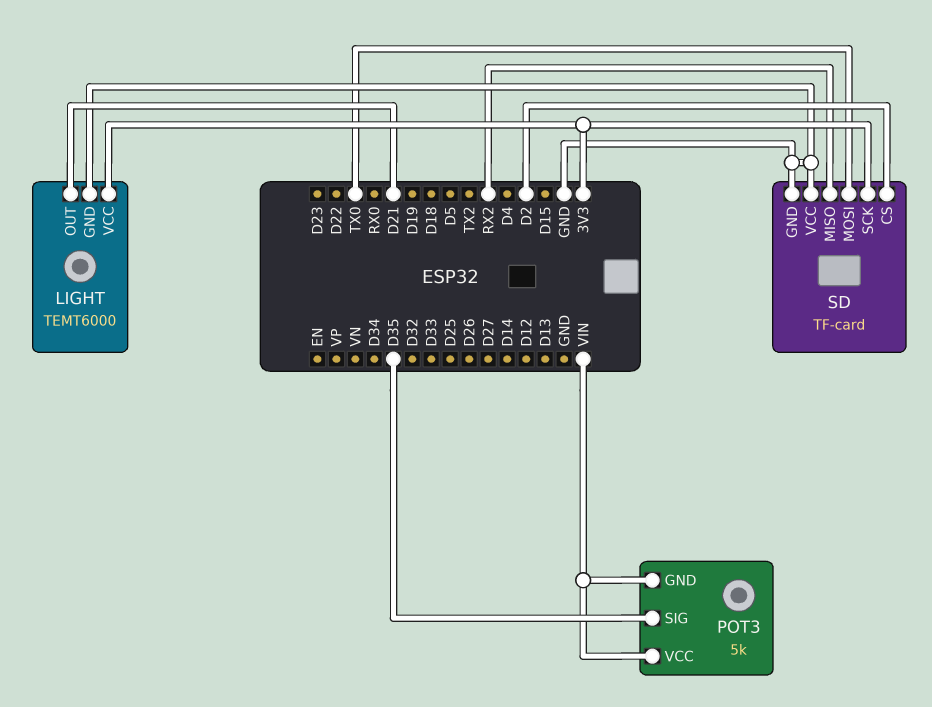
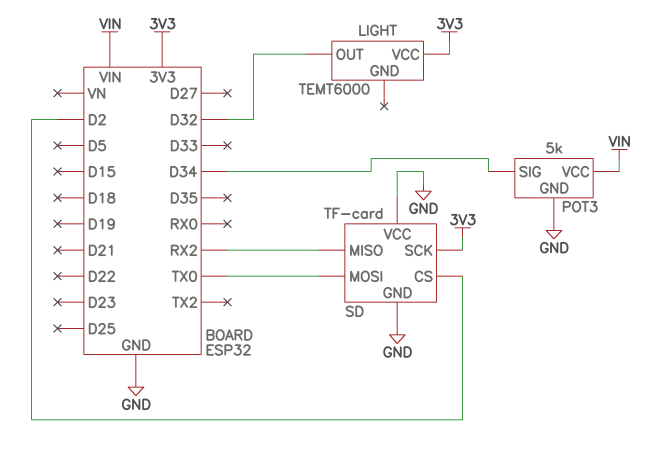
LIGHT pin GND: GND -> none
LIGHT pin OUT: D21 -> D32
POT3 pin GND: VIN -> GND
POT3 pin SIG: D35 -> D34

